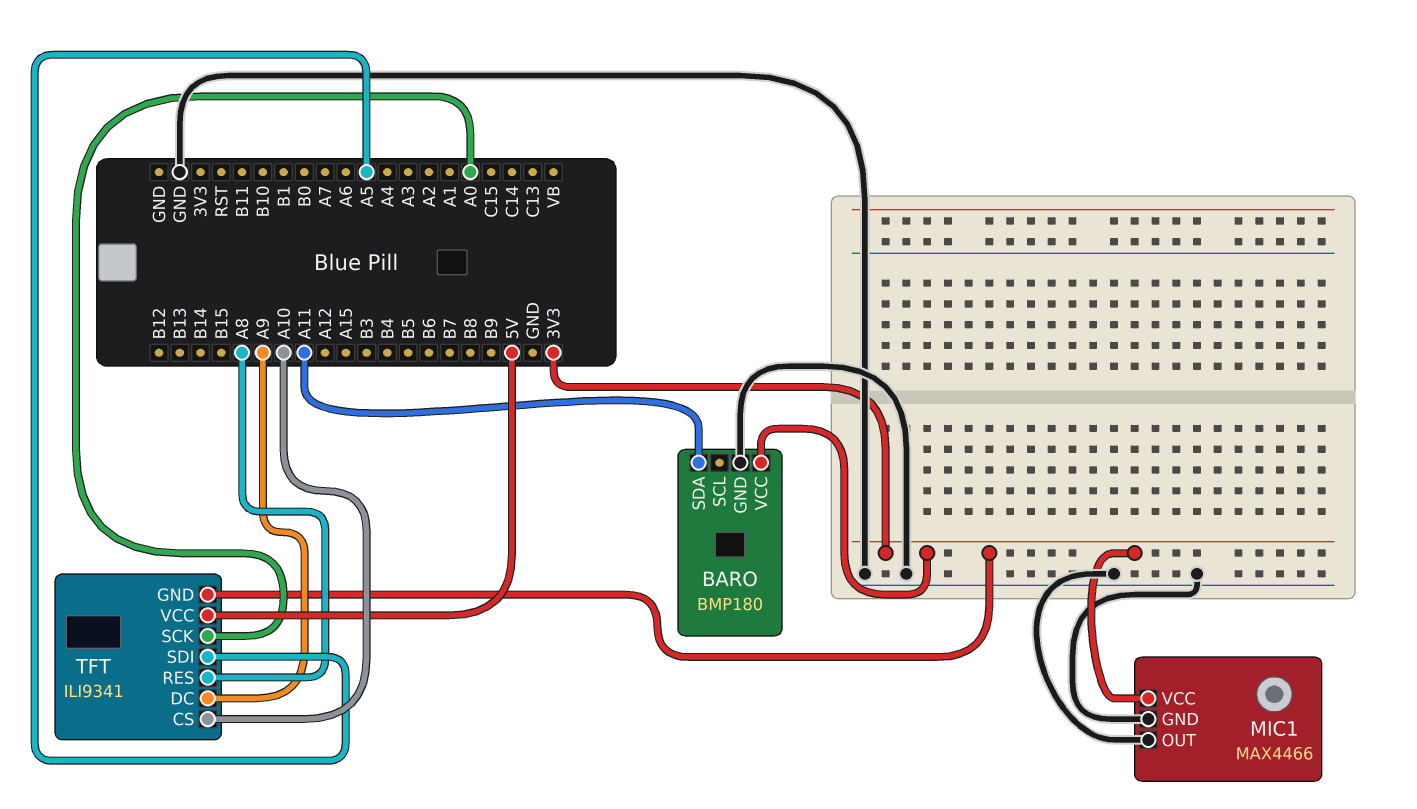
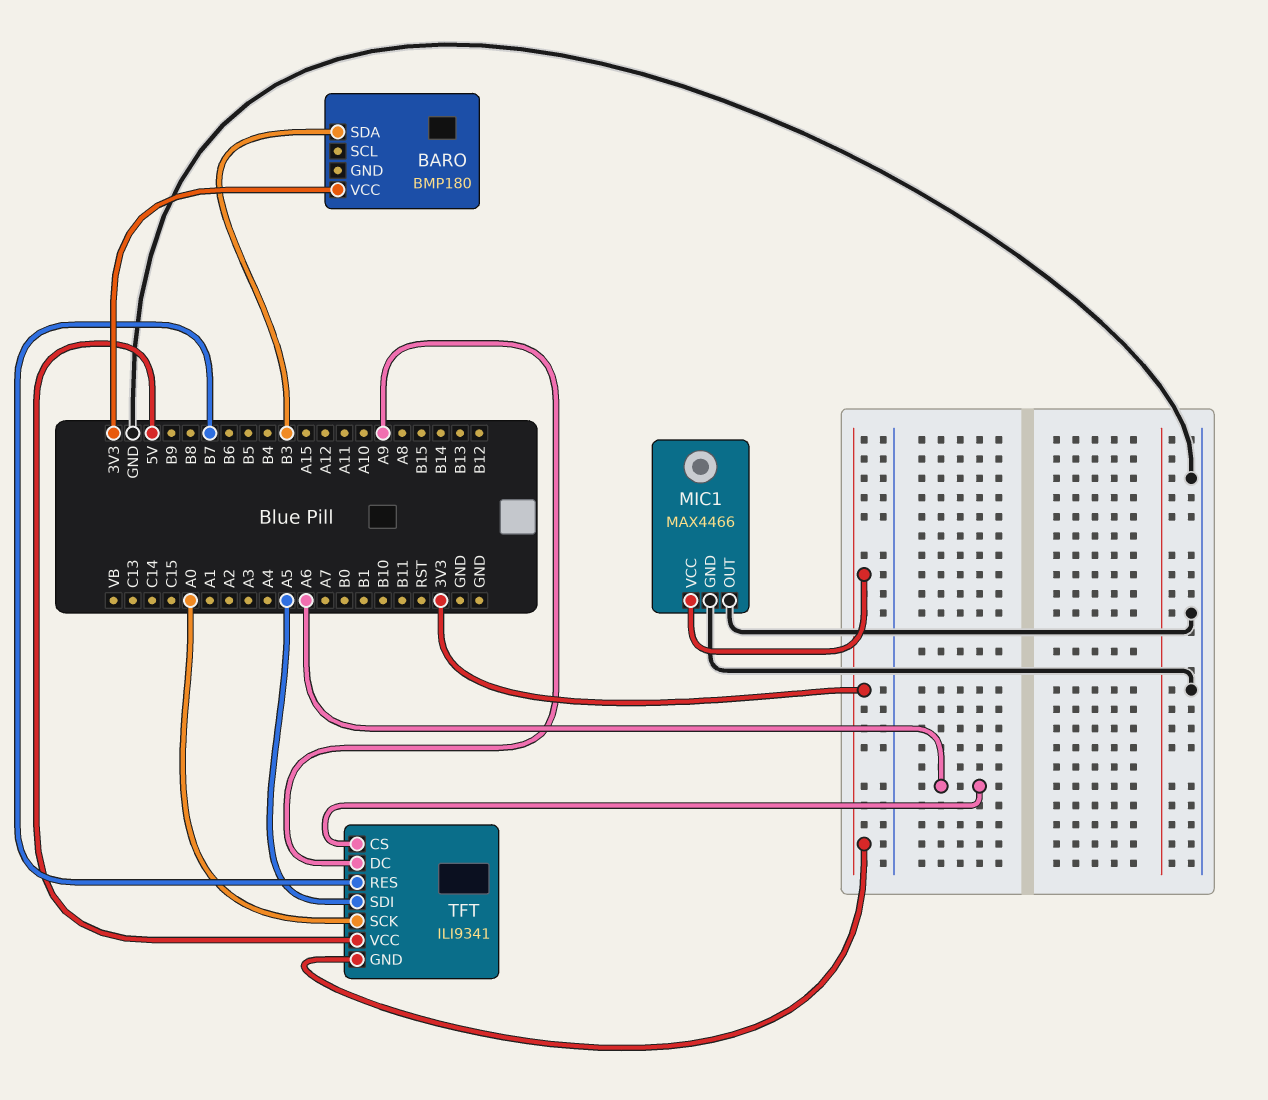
BARO pin GND: GND -> none
BARO pin SDA: A11 -> B3
TFT pin CS: A10 -> A6
TFT pin RES: A8 -> B7

